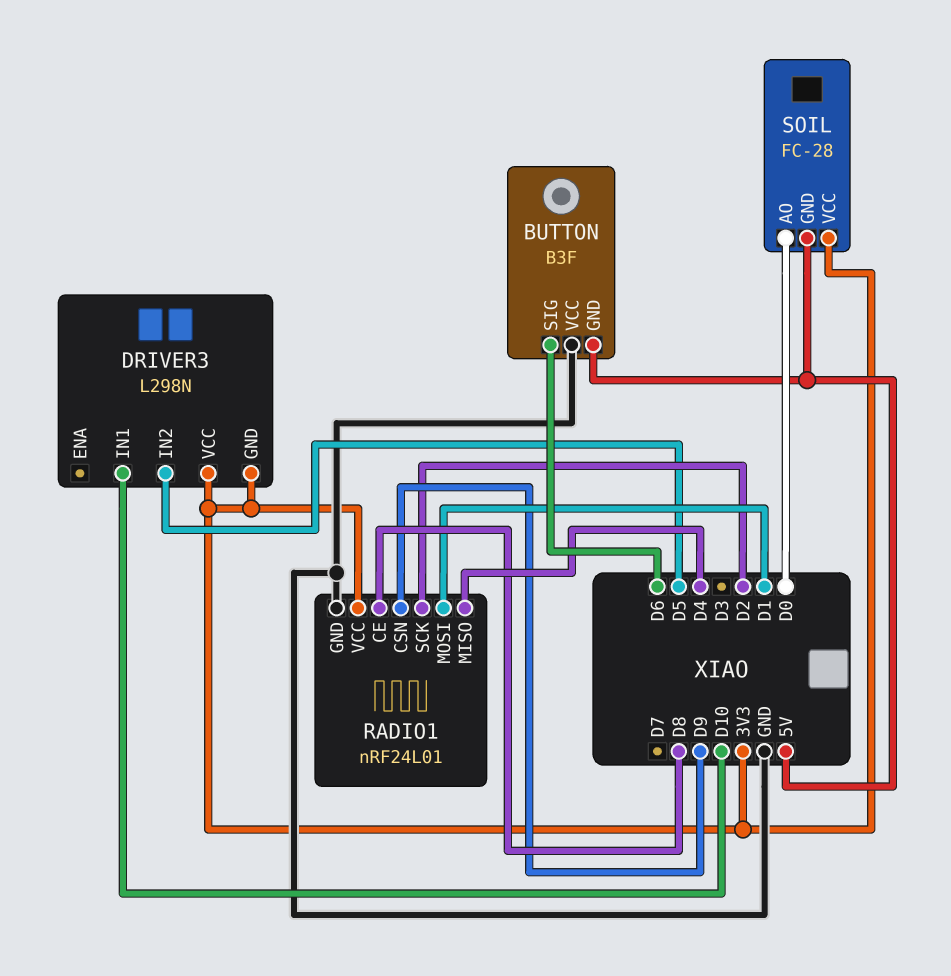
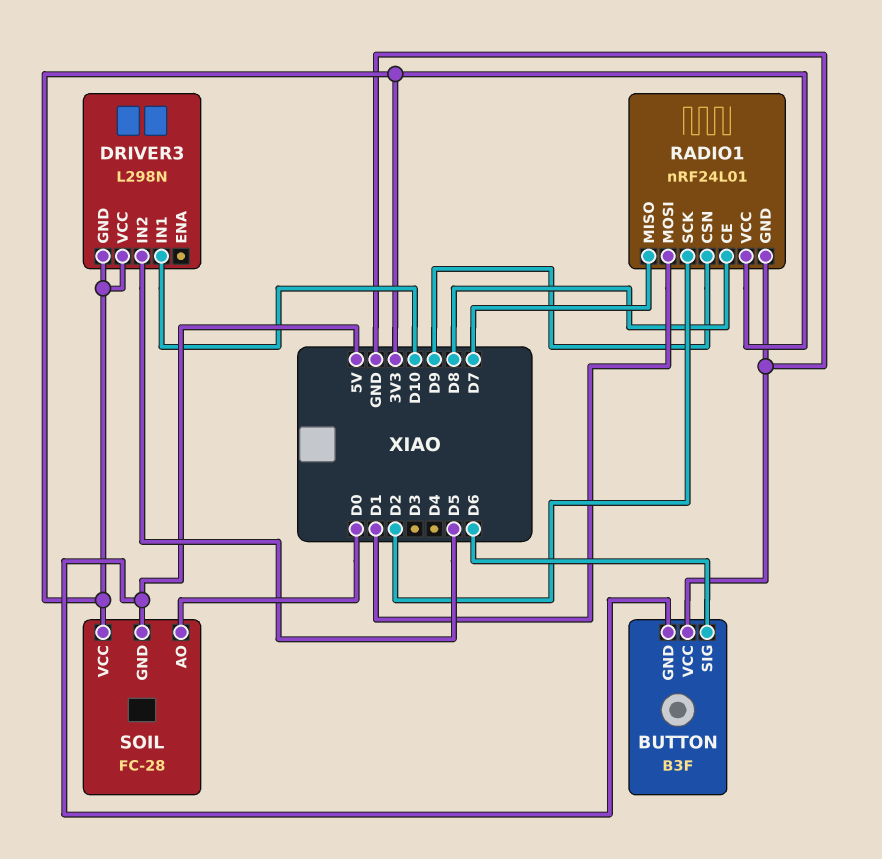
RADIO1 pin MISO: D4 -> D7

